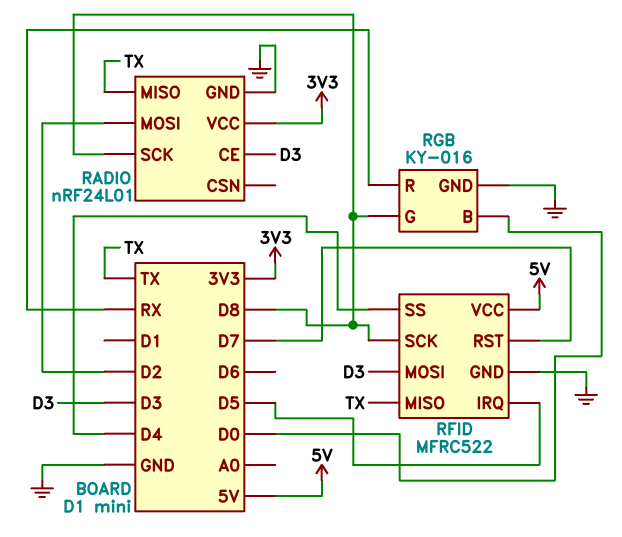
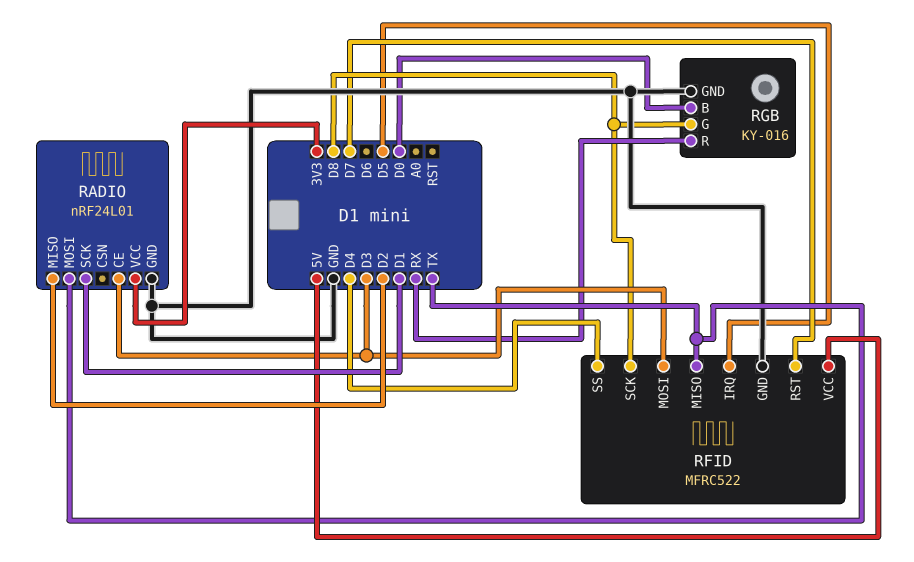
RADIO pin MISO: TX -> D2
RADIO pin MOSI: D2 -> TX
RADIO pin SCK: D8 -> D1

